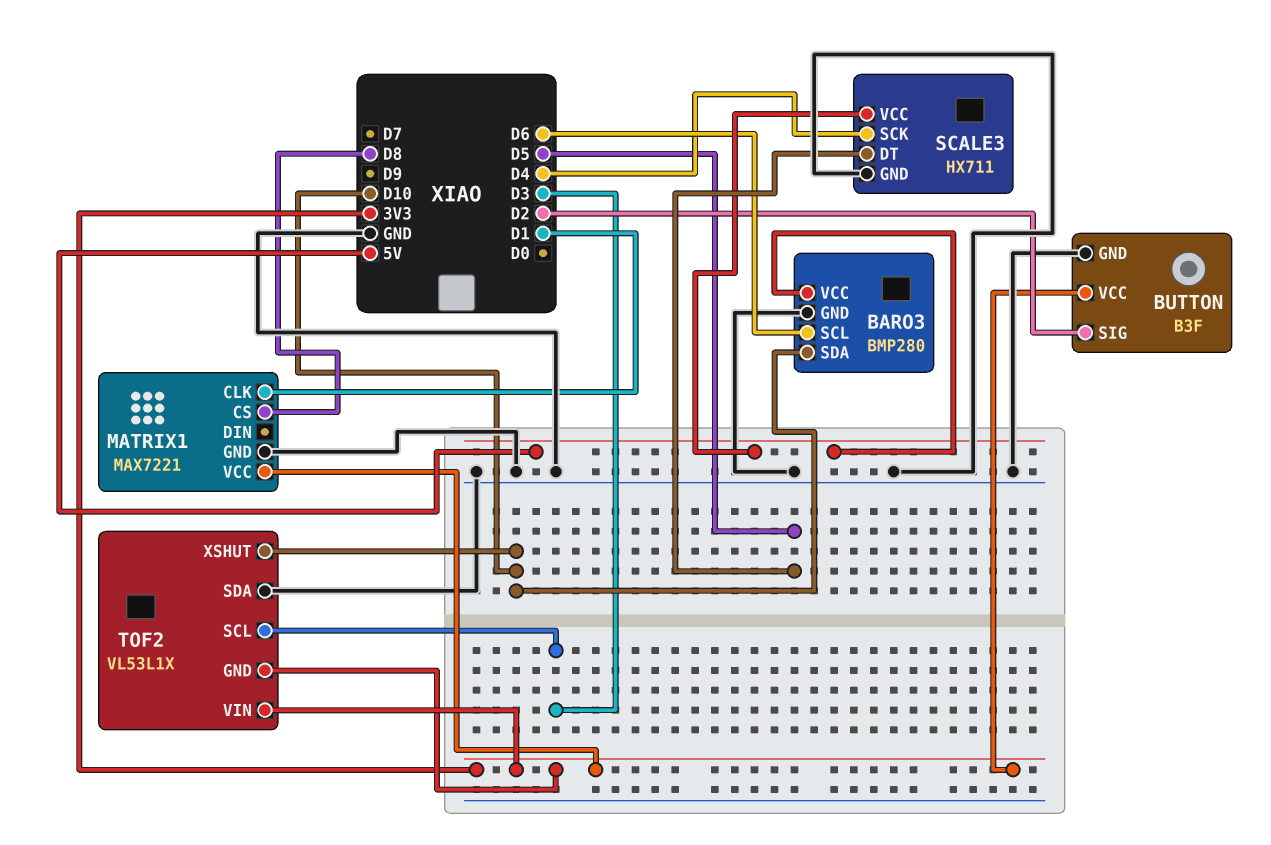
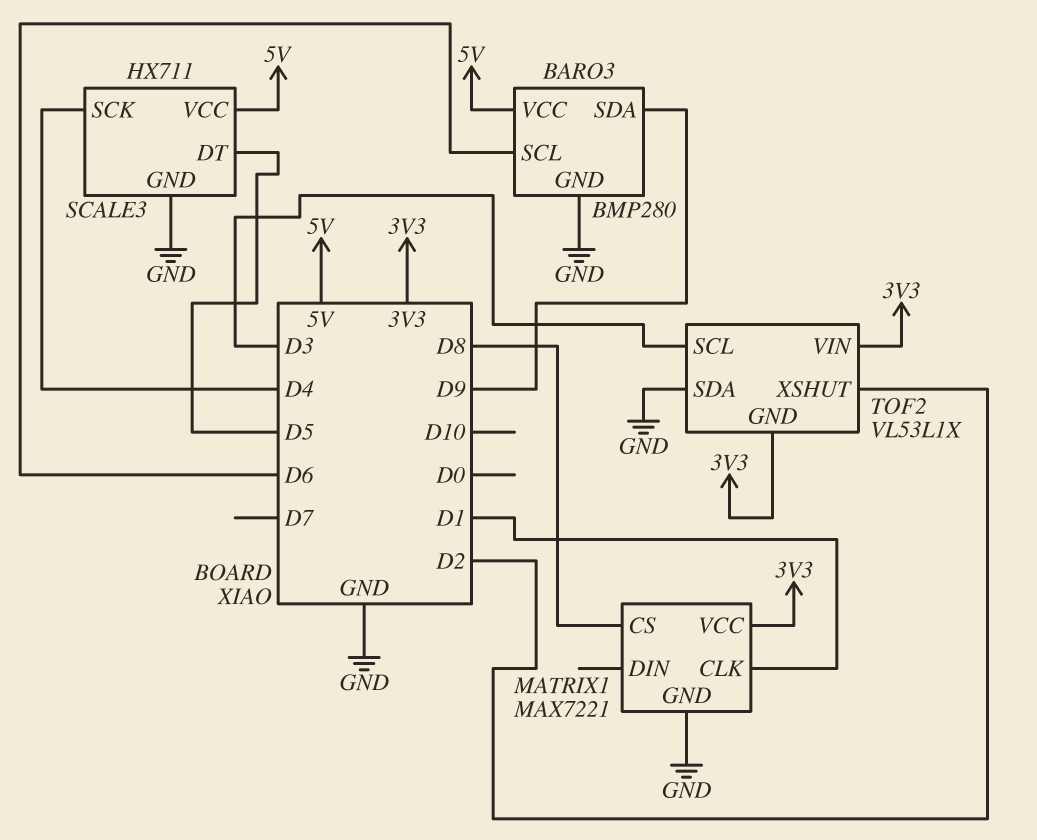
BARO3 pin SDA: D10 -> D9
BUTTON: B3F -> none
BUTTON pin GND: GND -> none
BUTTON pin SIG: D2 -> none
BUTTON pin VCC: 3V3 -> none
TOF2 pin XSHUT: D10 -> D2

